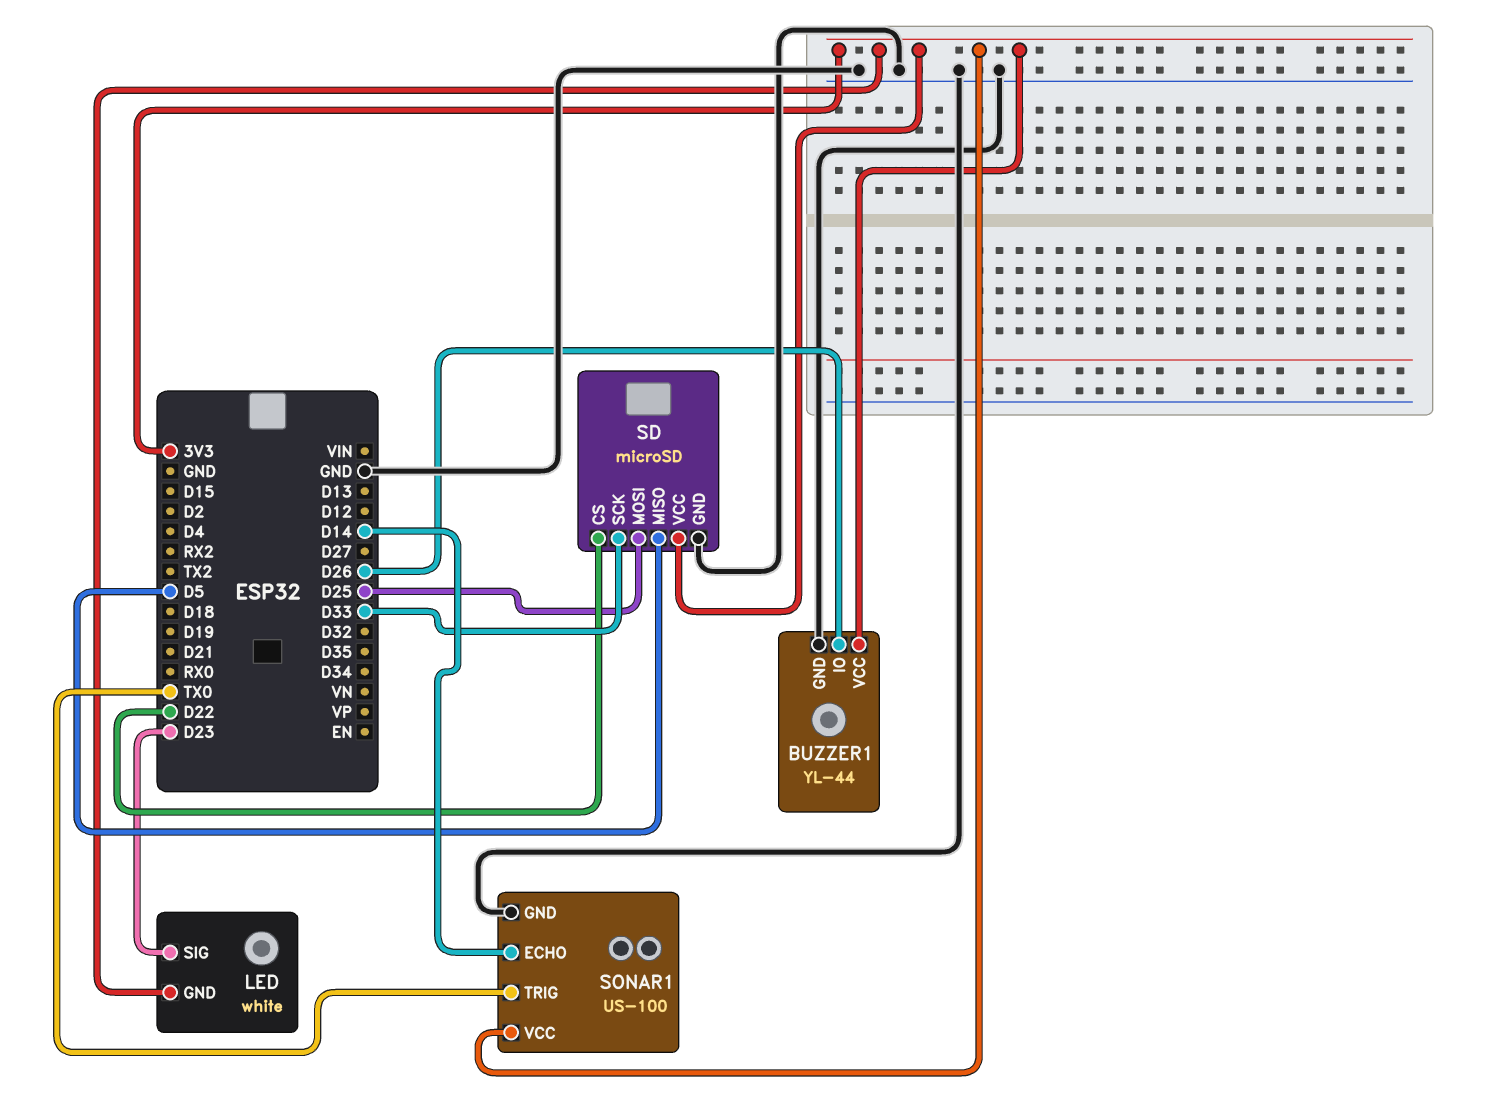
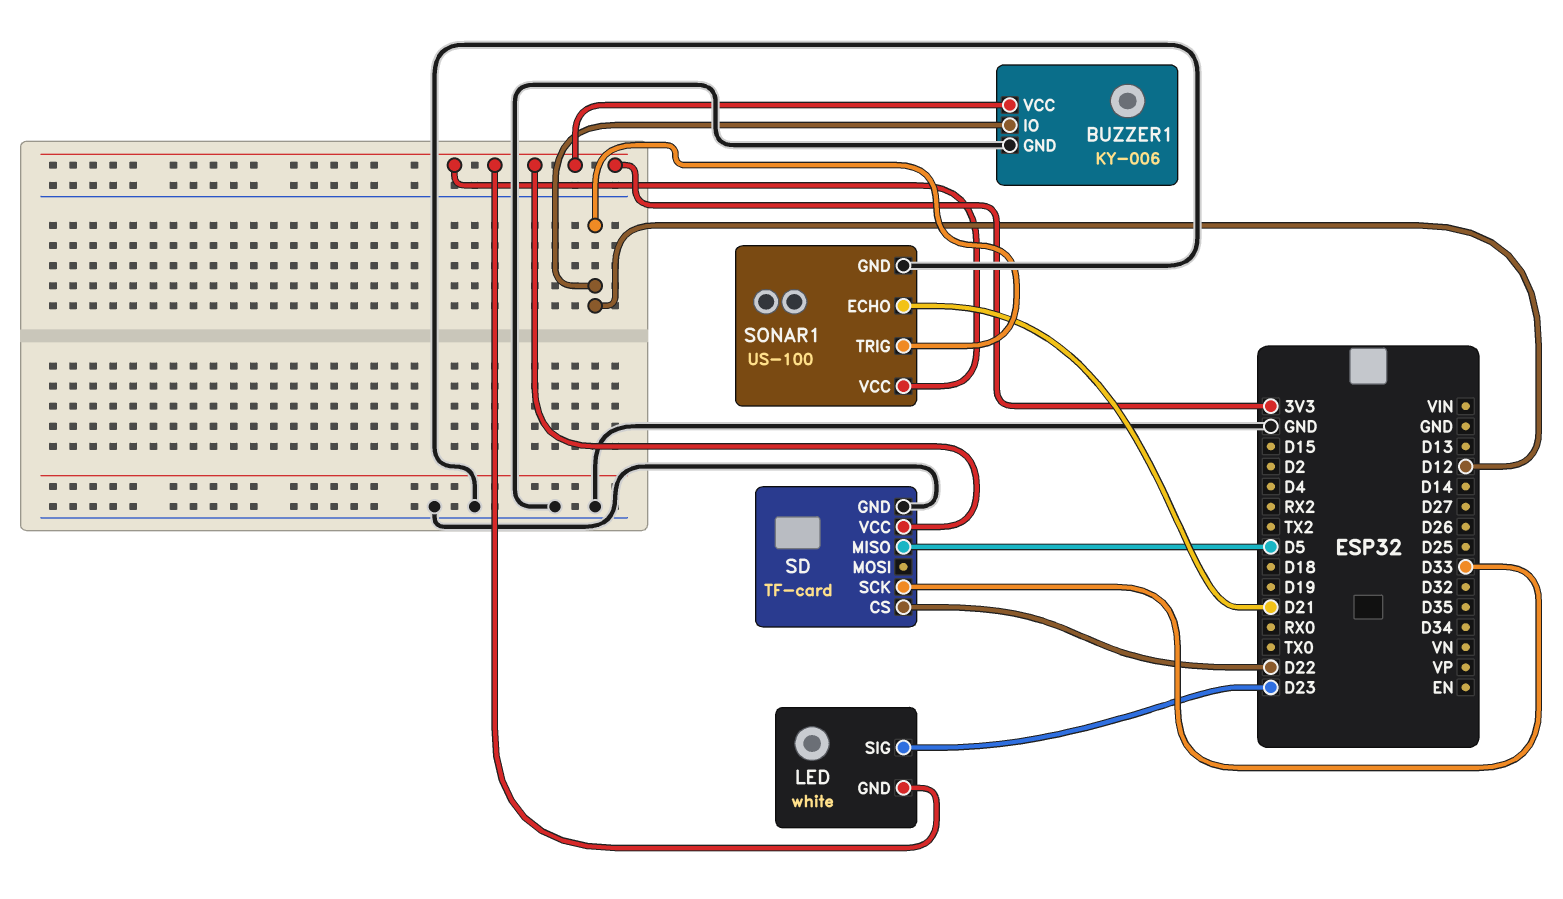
BUZZER1: YL-44 -> KY-006
BUZZER1 pin IO: D26 -> D12
SD: microSD -> TF-card
SD pin MOSI: D25 -> none
SONAR1 pin ECHO: D14 -> D21
SONAR1 pin TRIG: TX0 -> D12

